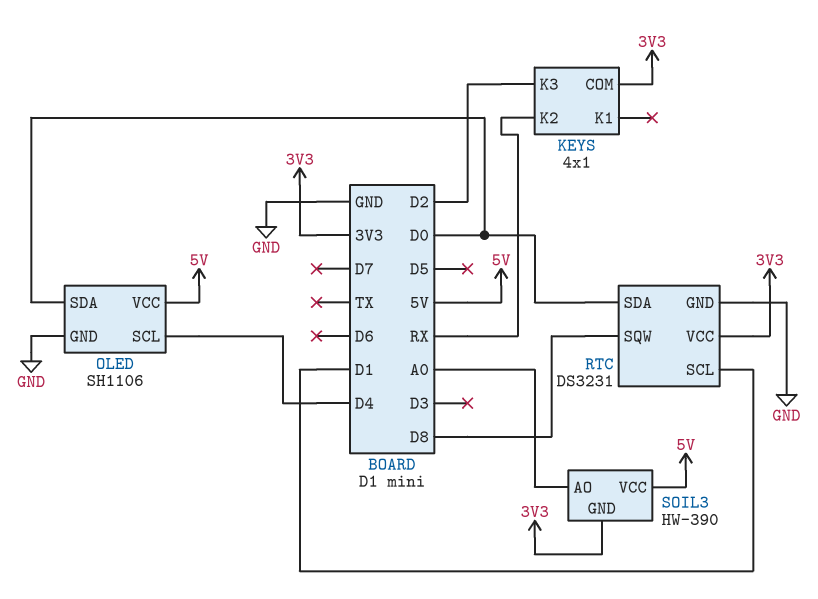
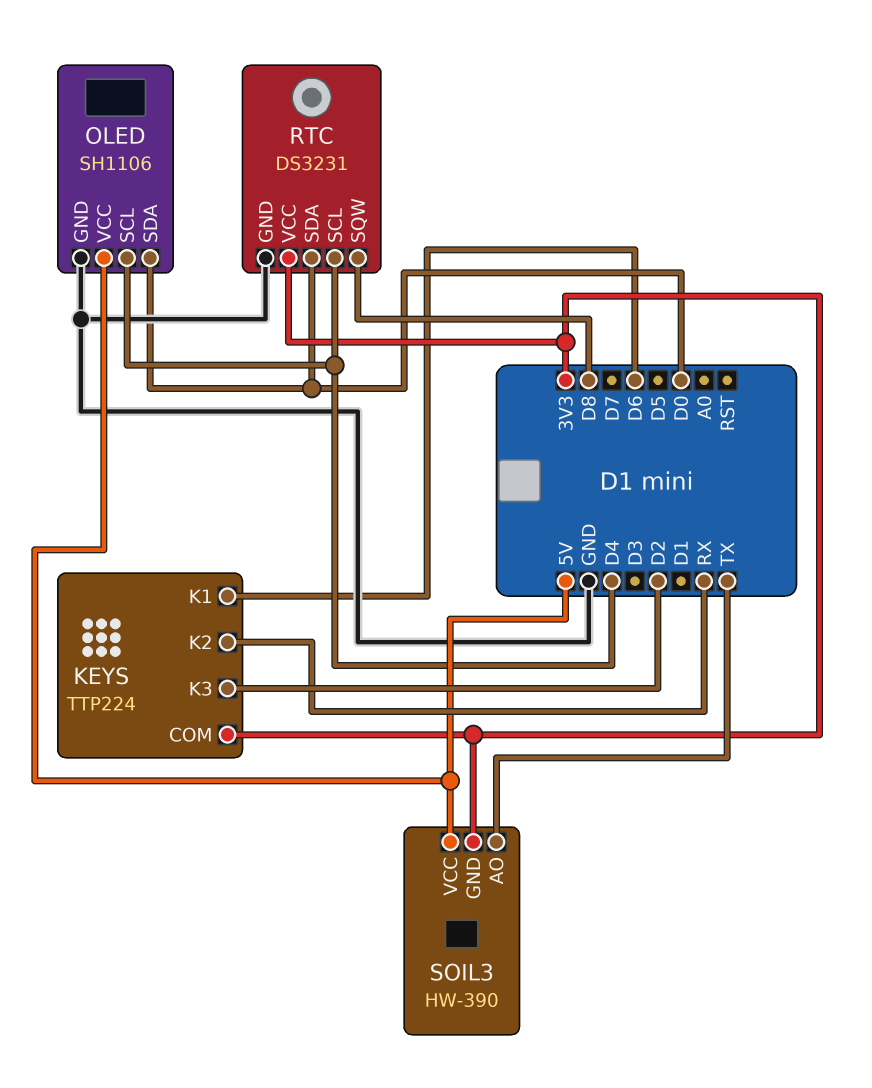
KEYS: 4x1 -> TTP224
KEYS pin K1: none -> D6
RTC pin SCL: D1 -> D4
SOIL3 pin AO: A0 -> TX

